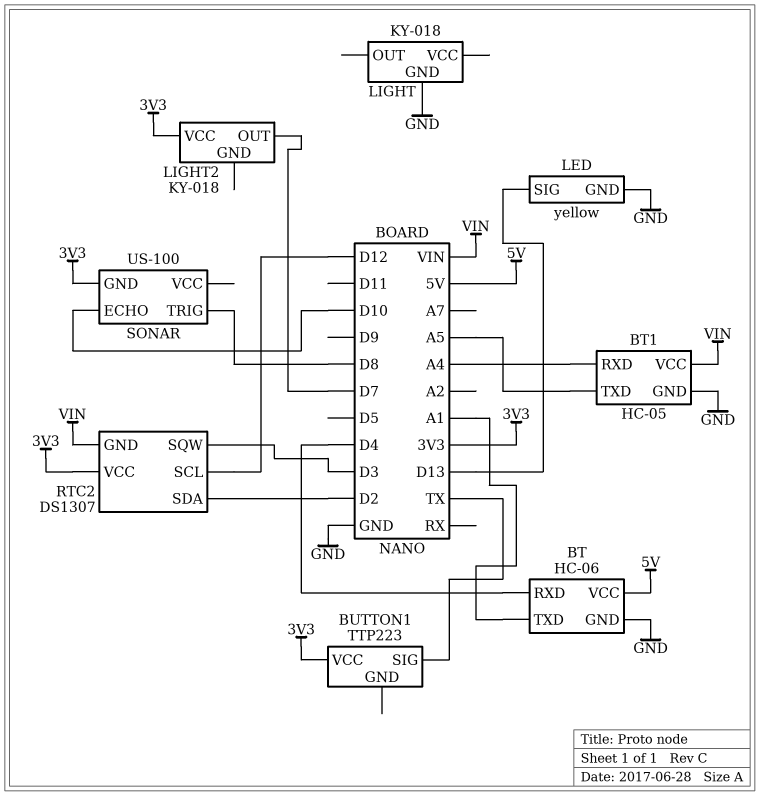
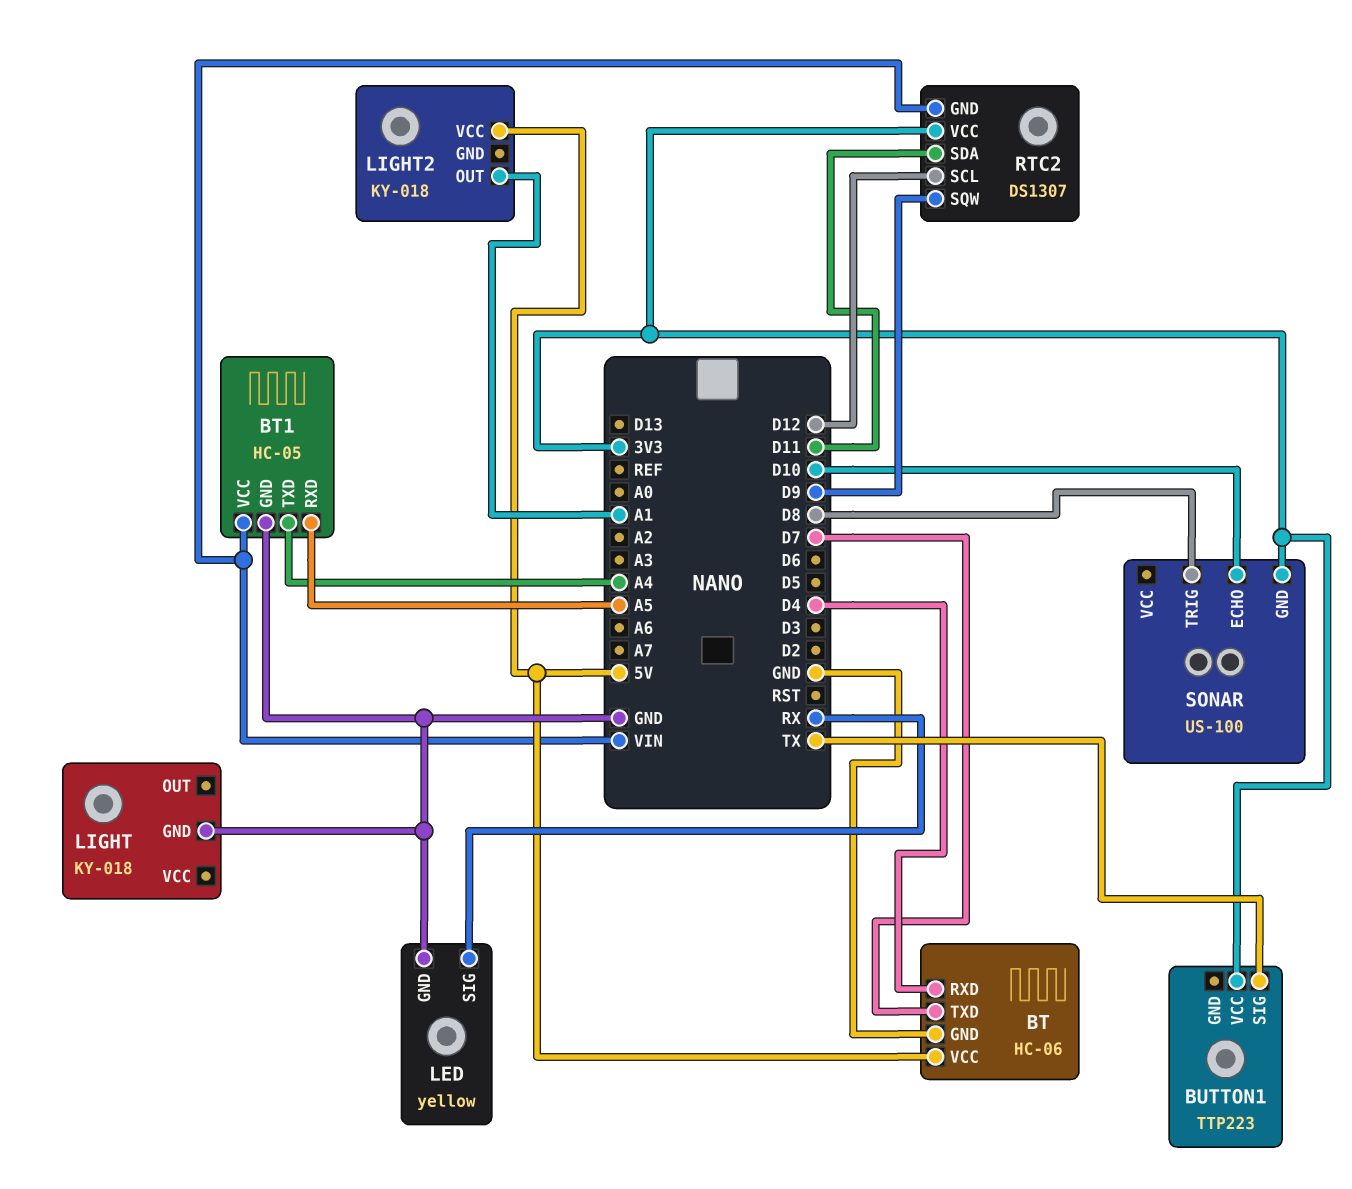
BT pin TXD: A1 -> D7
BT1 pin RXD: A4 -> A5
BT1 pin TXD: A5 -> A4
LED pin SIG: D13 -> RX
LIGHT2 pin OUT: D7 -> A1
LIGHT2 pin VCC: 3V3 -> 5V
RTC2 pin SDA: D2 -> D11
RTC2 pin SQW: D3 -> D9

